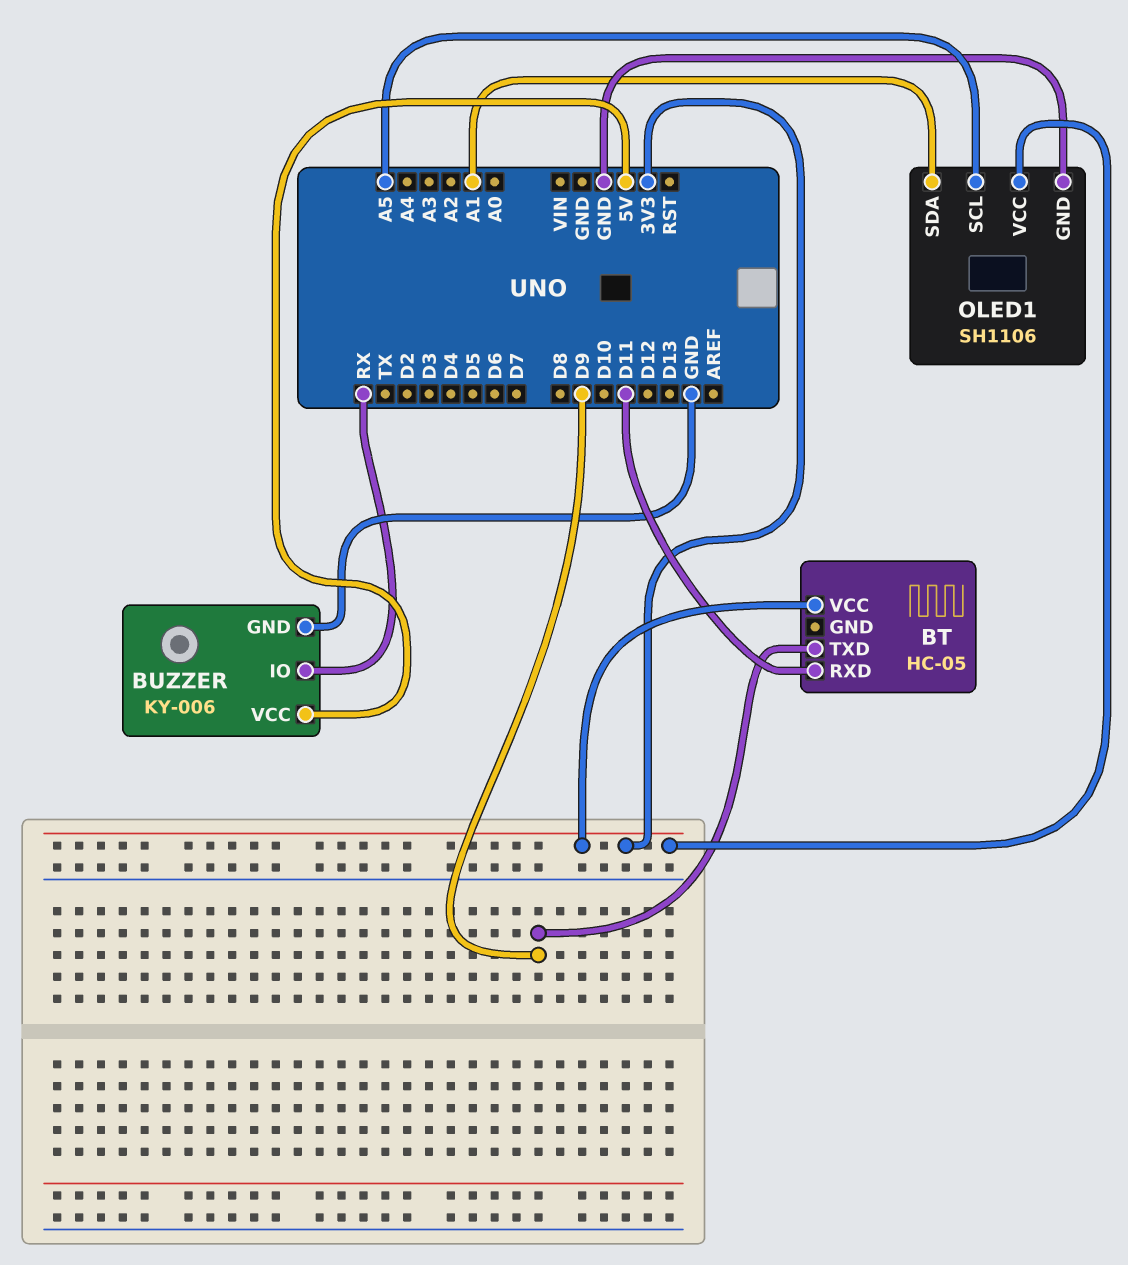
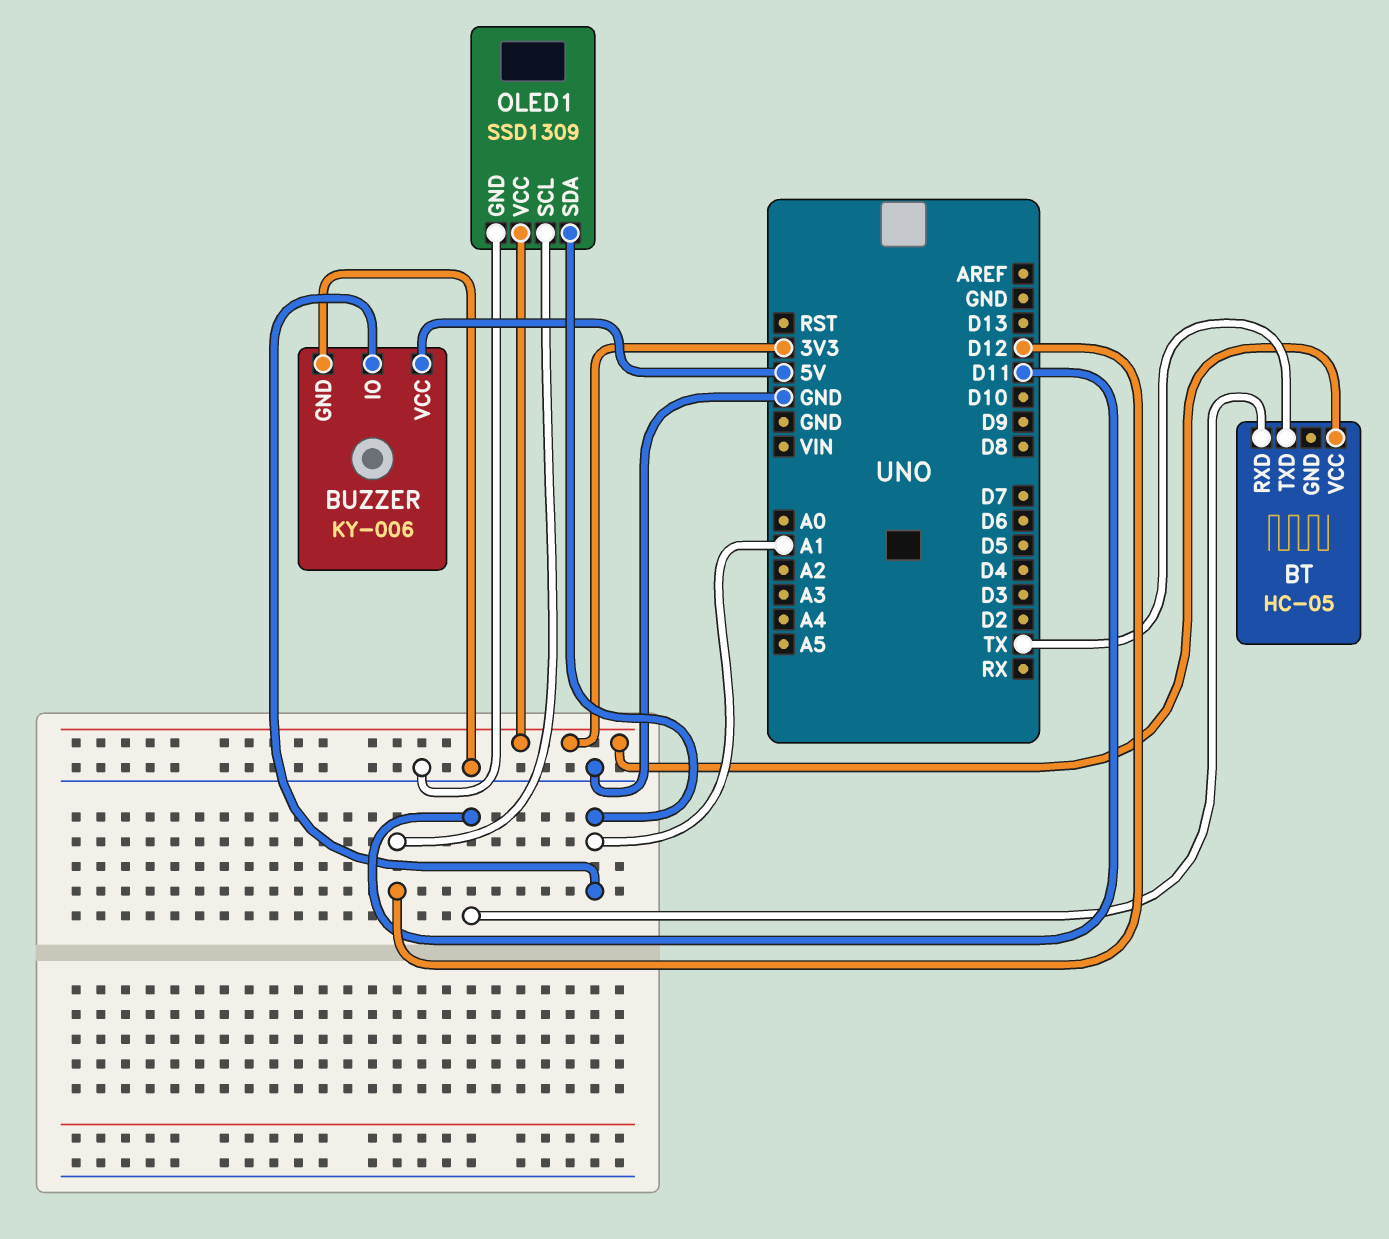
BT pin TXD: D9 -> TX
BUZZER pin IO: RX -> A1
OLED1: SH1106 -> SSD1309
OLED1 pin SCL: A5 -> D12

